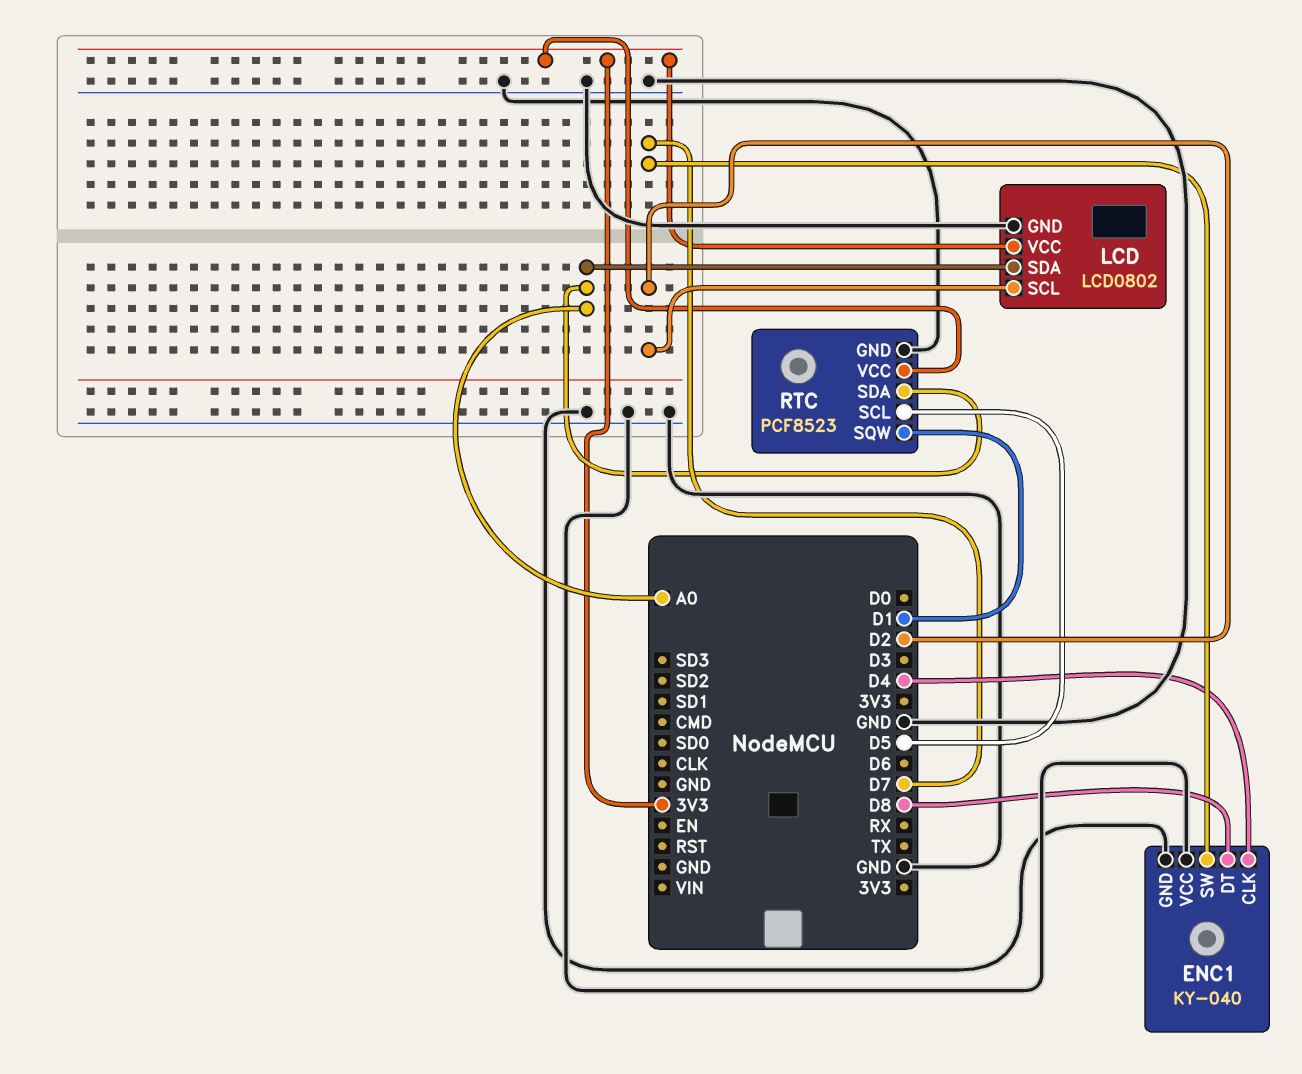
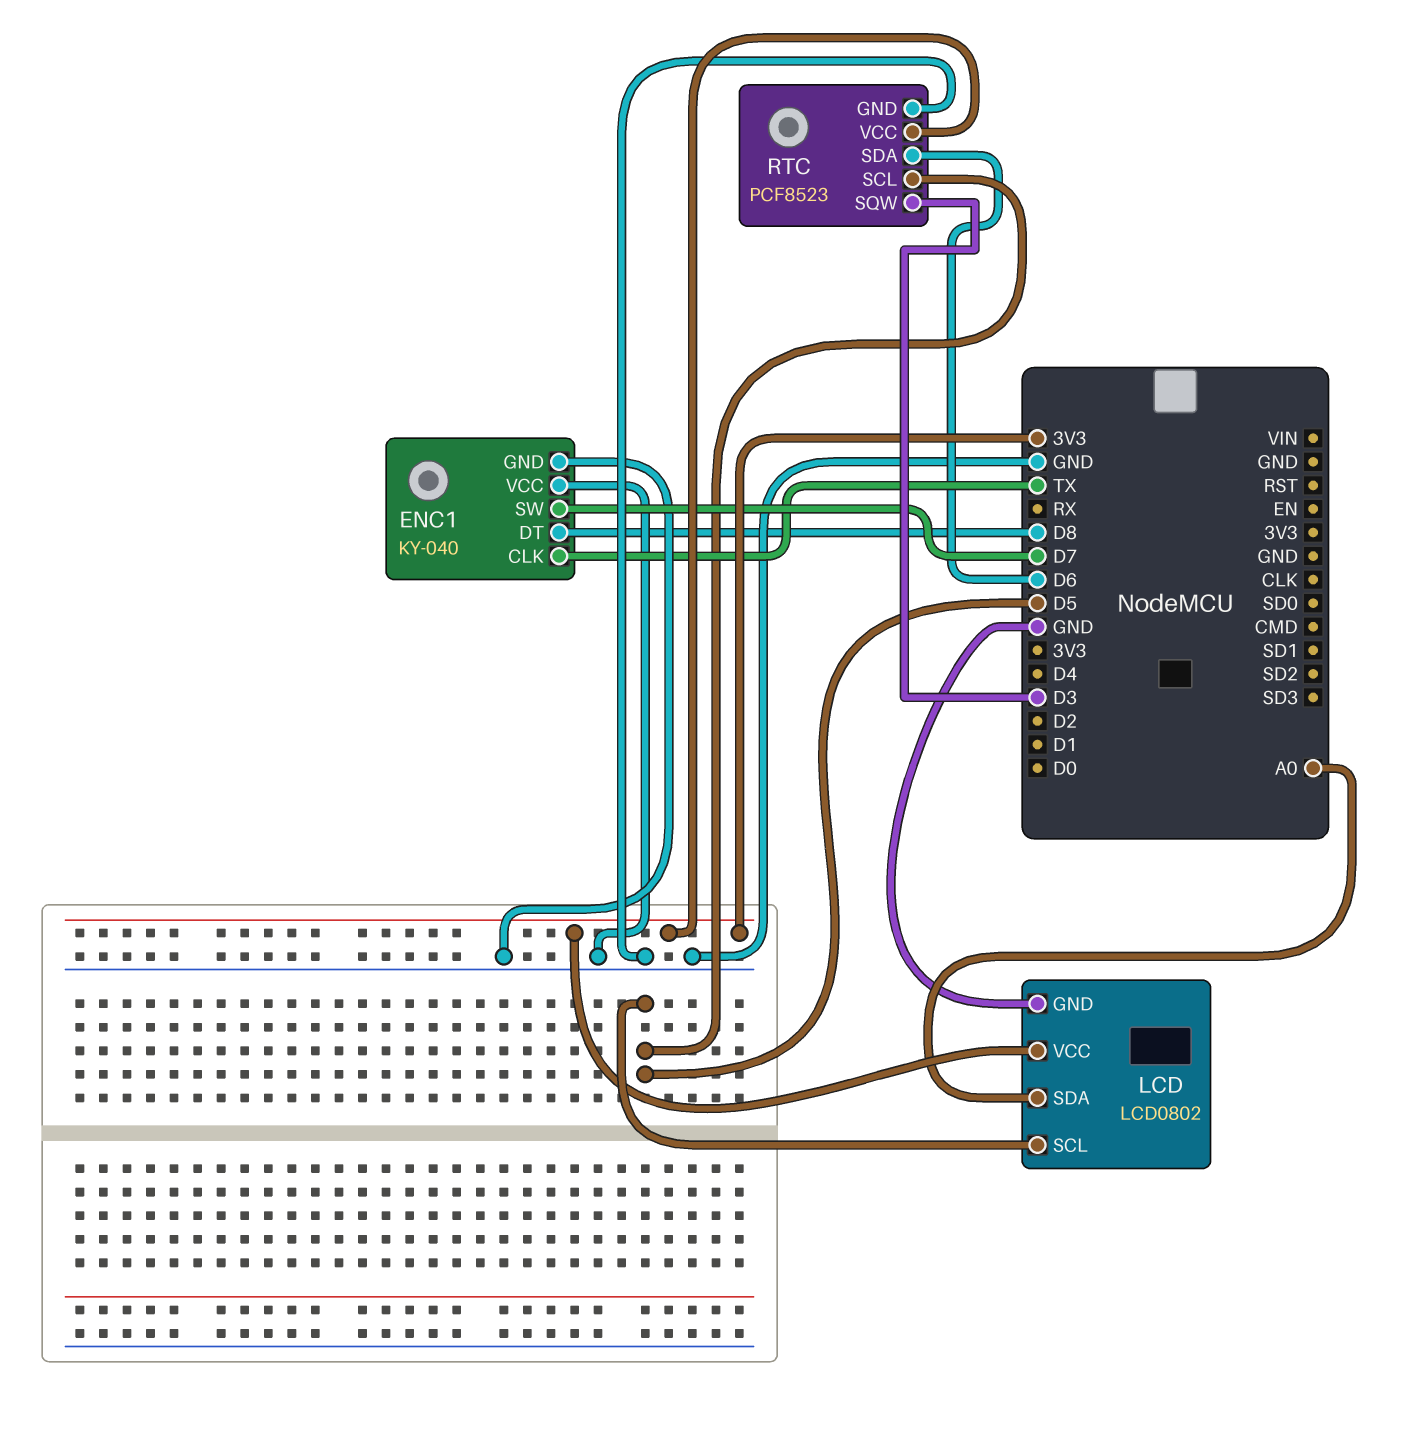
ENC1 pin CLK: D4 -> TX
LCD pin SCL: D2 -> D5
RTC pin SDA: A0 -> D6
RTC pin SQW: D1 -> D3

